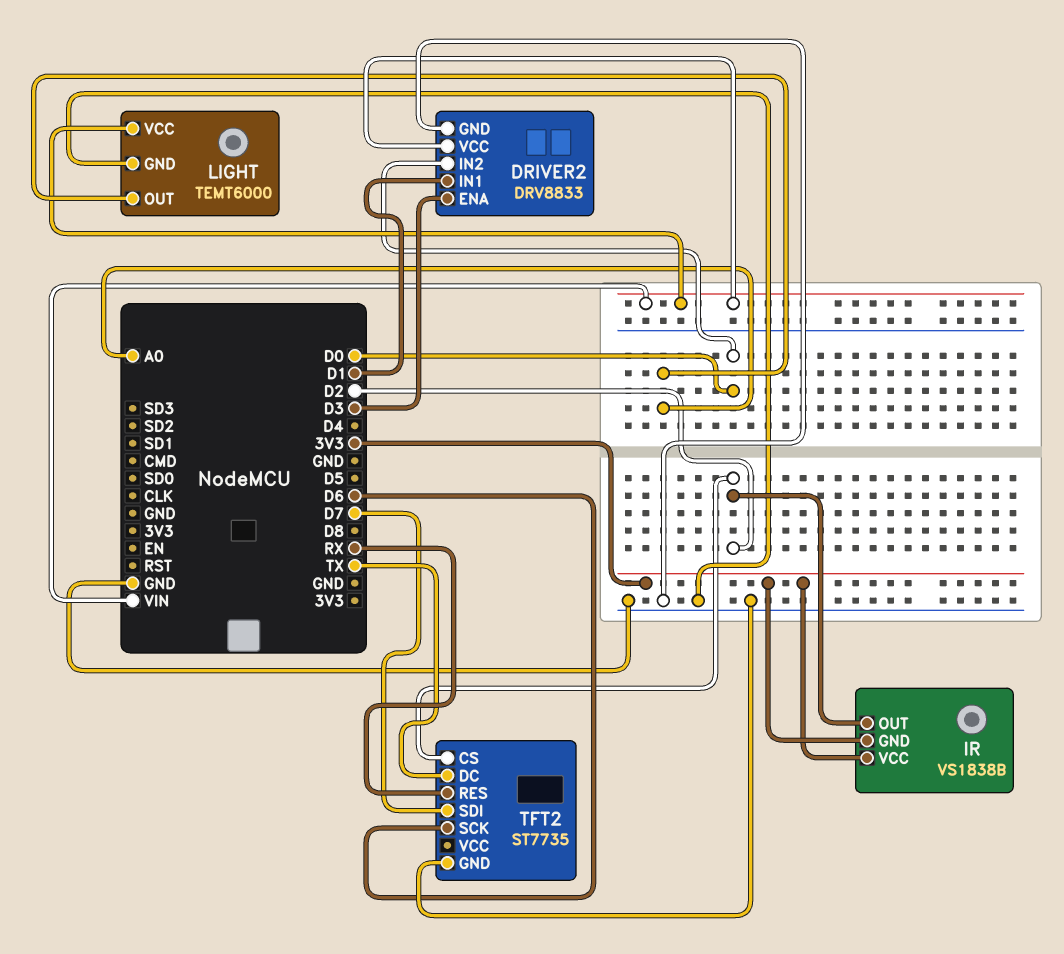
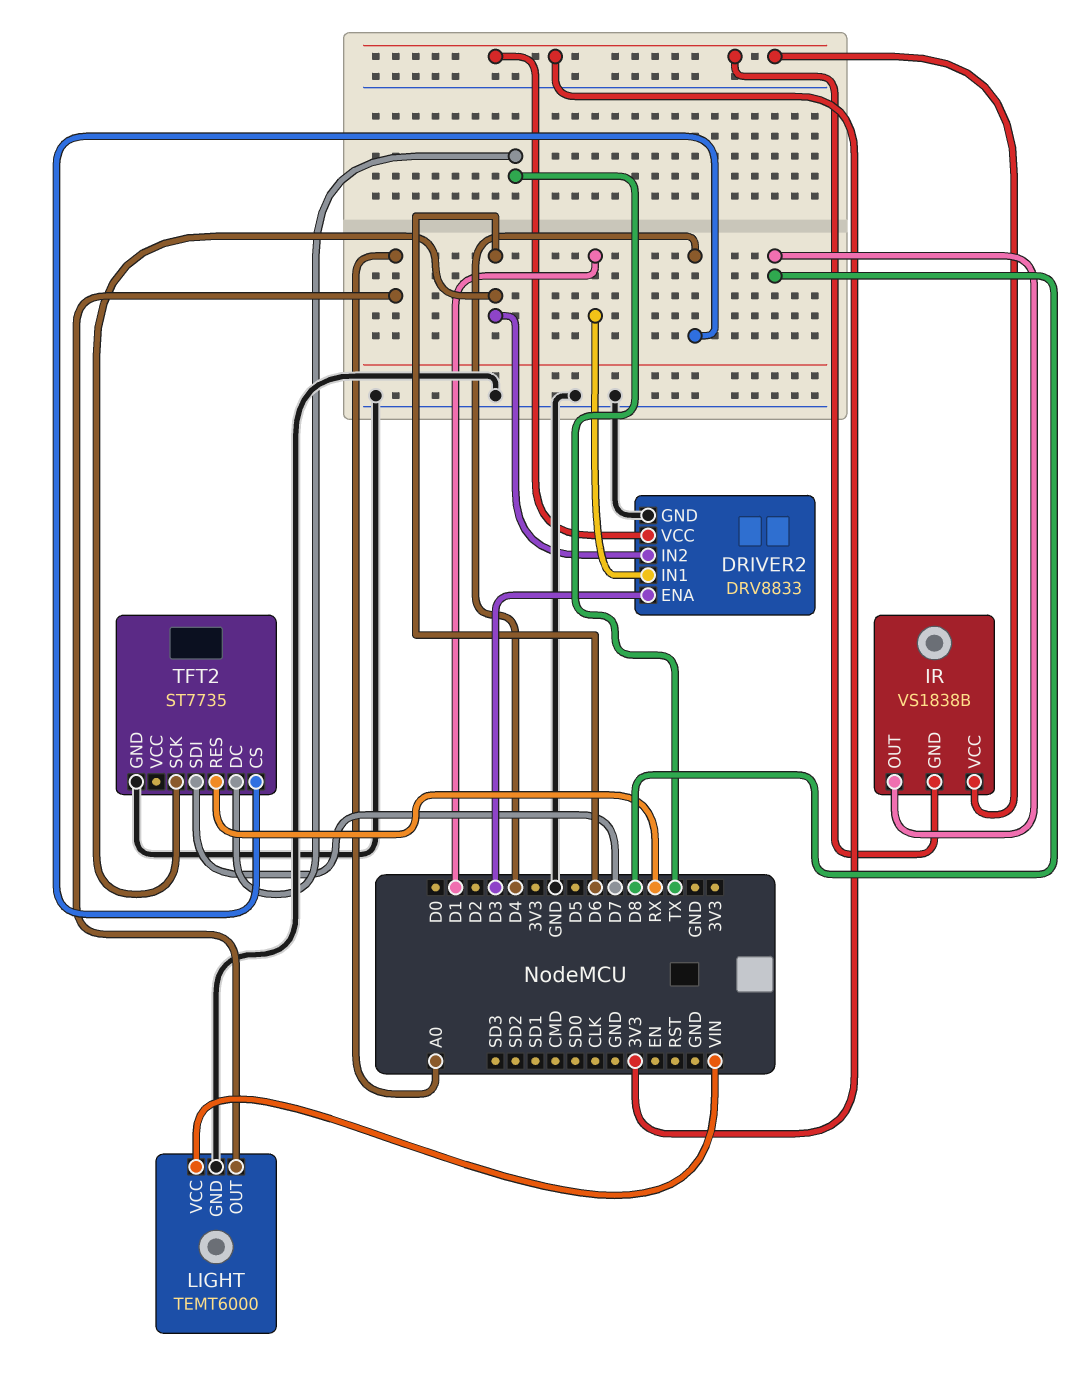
DRIVER2 pin IN2: D0 -> D6
DRIVER2 pin VCC: VIN -> 3V3
IR pin OUT: D2 -> D8
TFT2 pin CS: D2 -> D4

